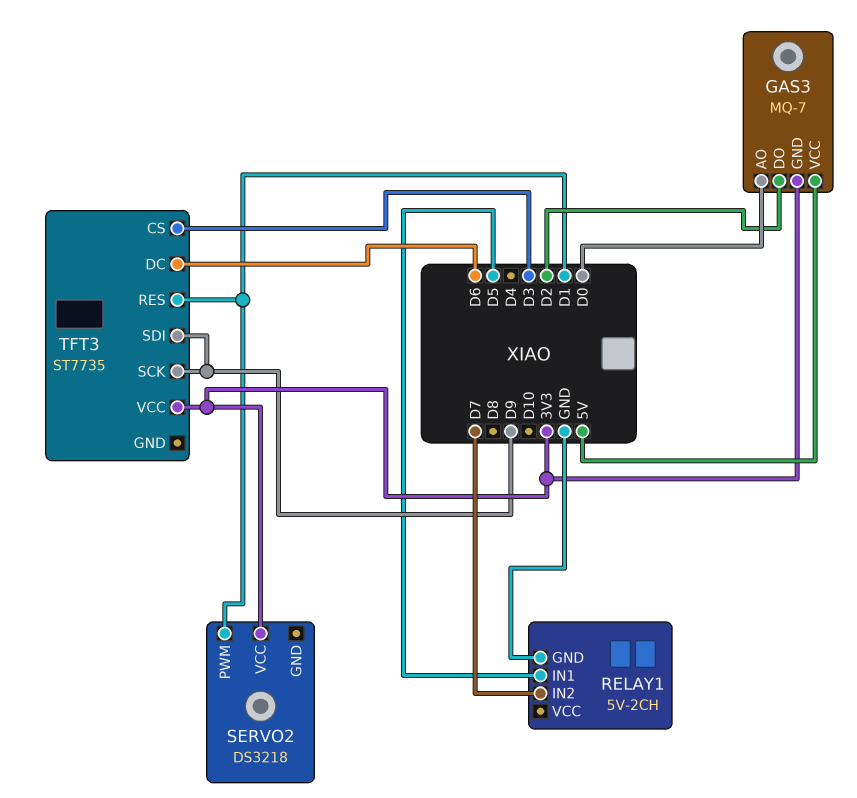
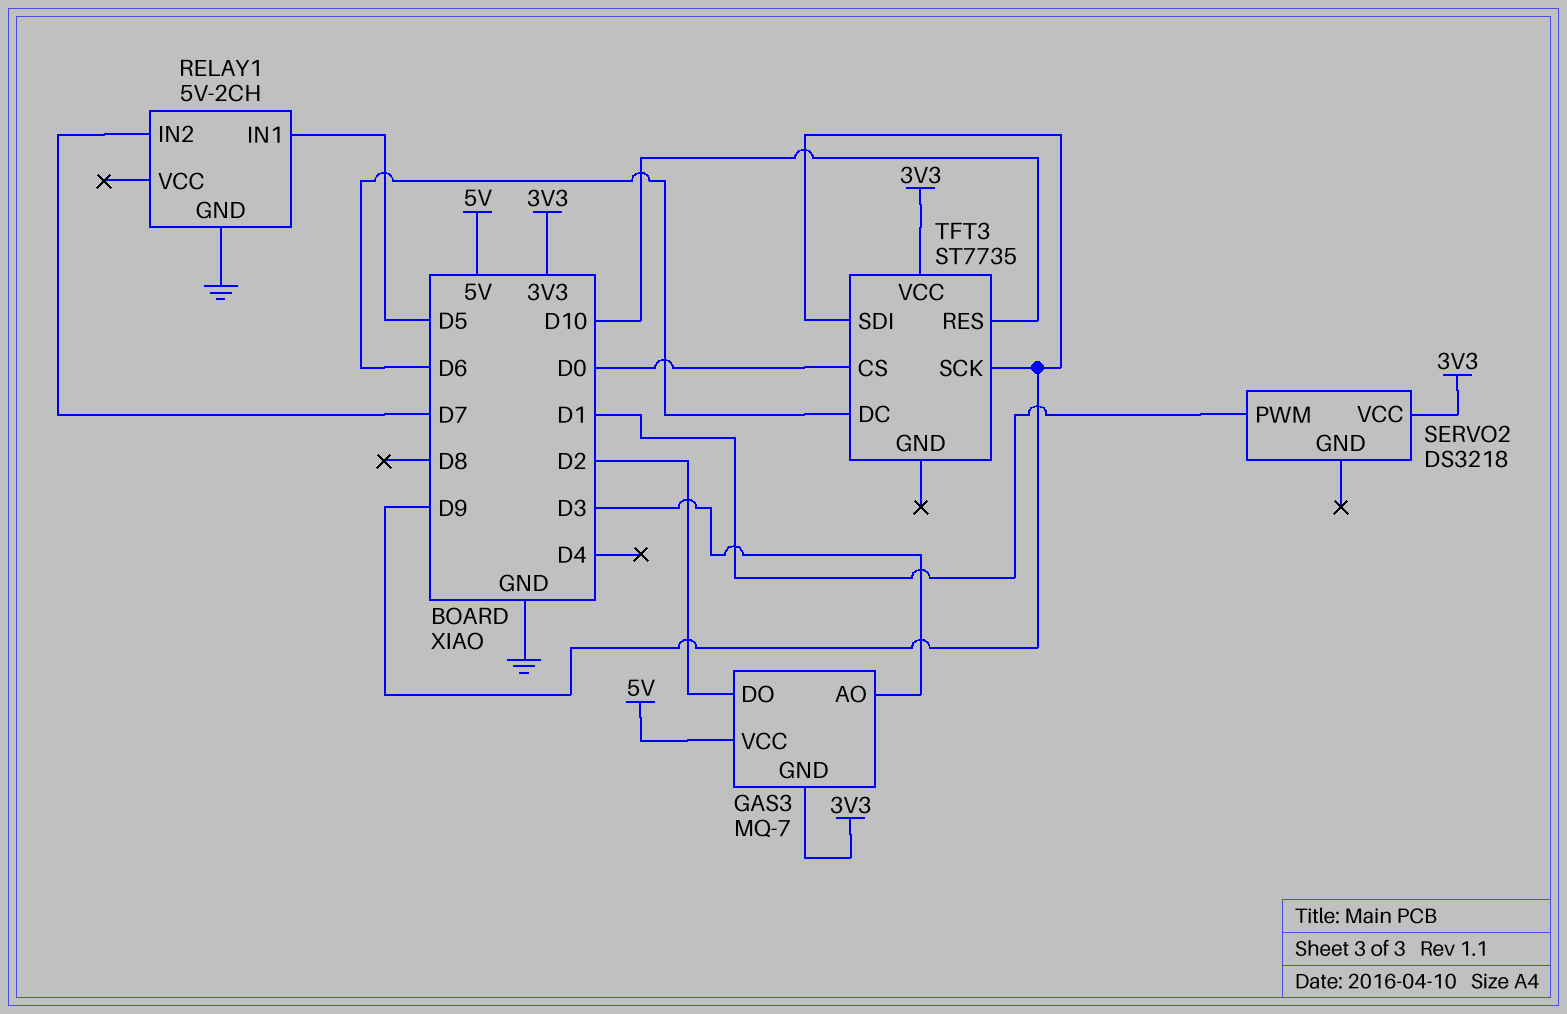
GAS3 pin AO: D0 -> D3
TFT3 pin CS: D3 -> D0
TFT3 pin RES: D1 -> D10

